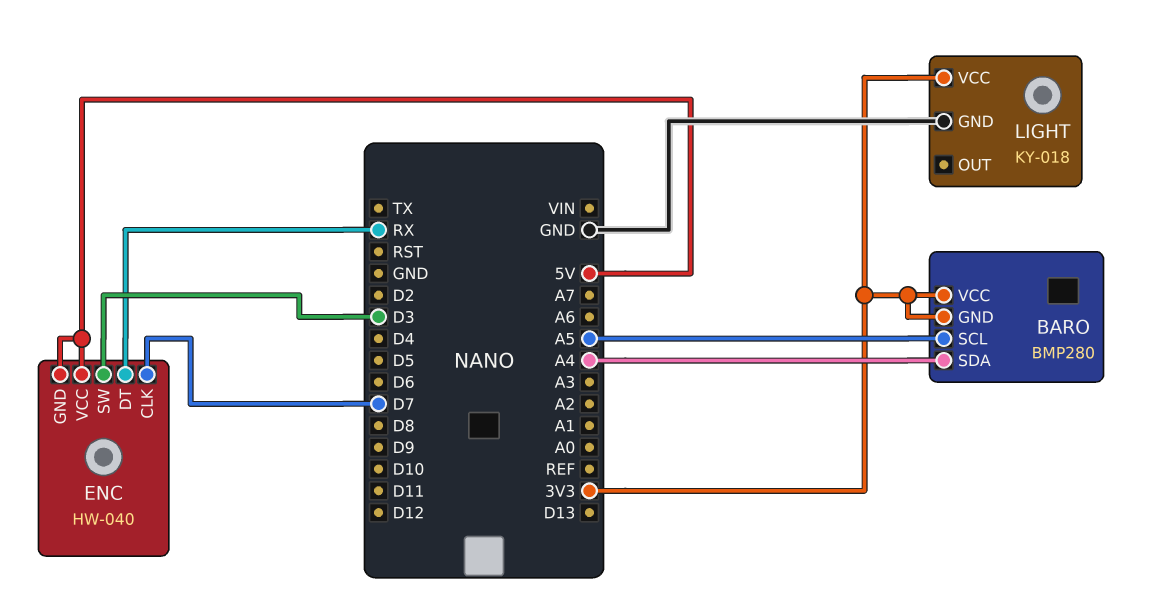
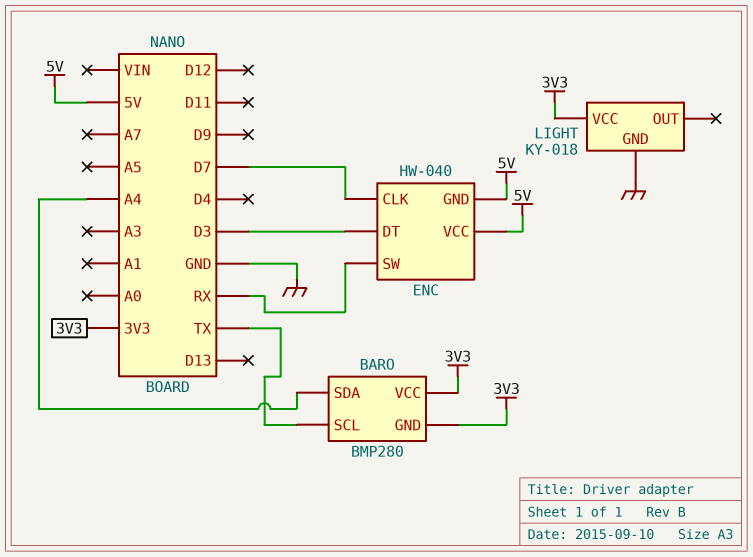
BARO pin SCL: A5 -> TX
ENC pin DT: RX -> D3
ENC pin SW: D3 -> RX

